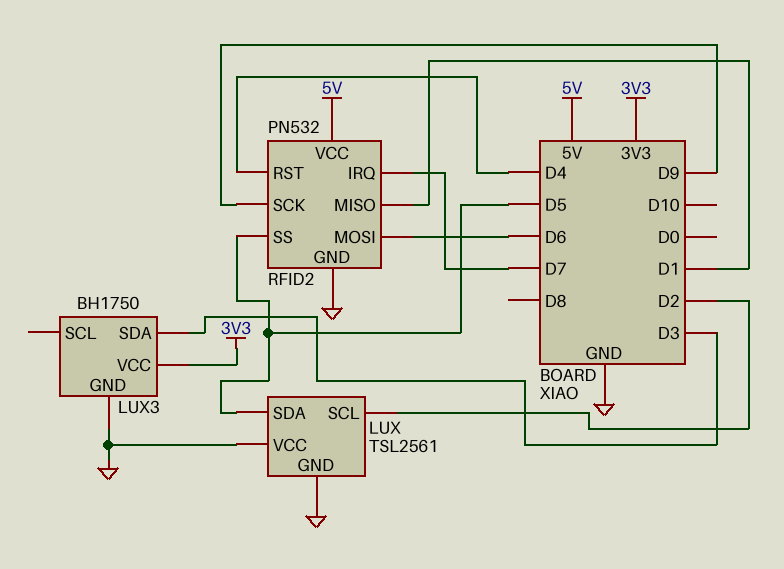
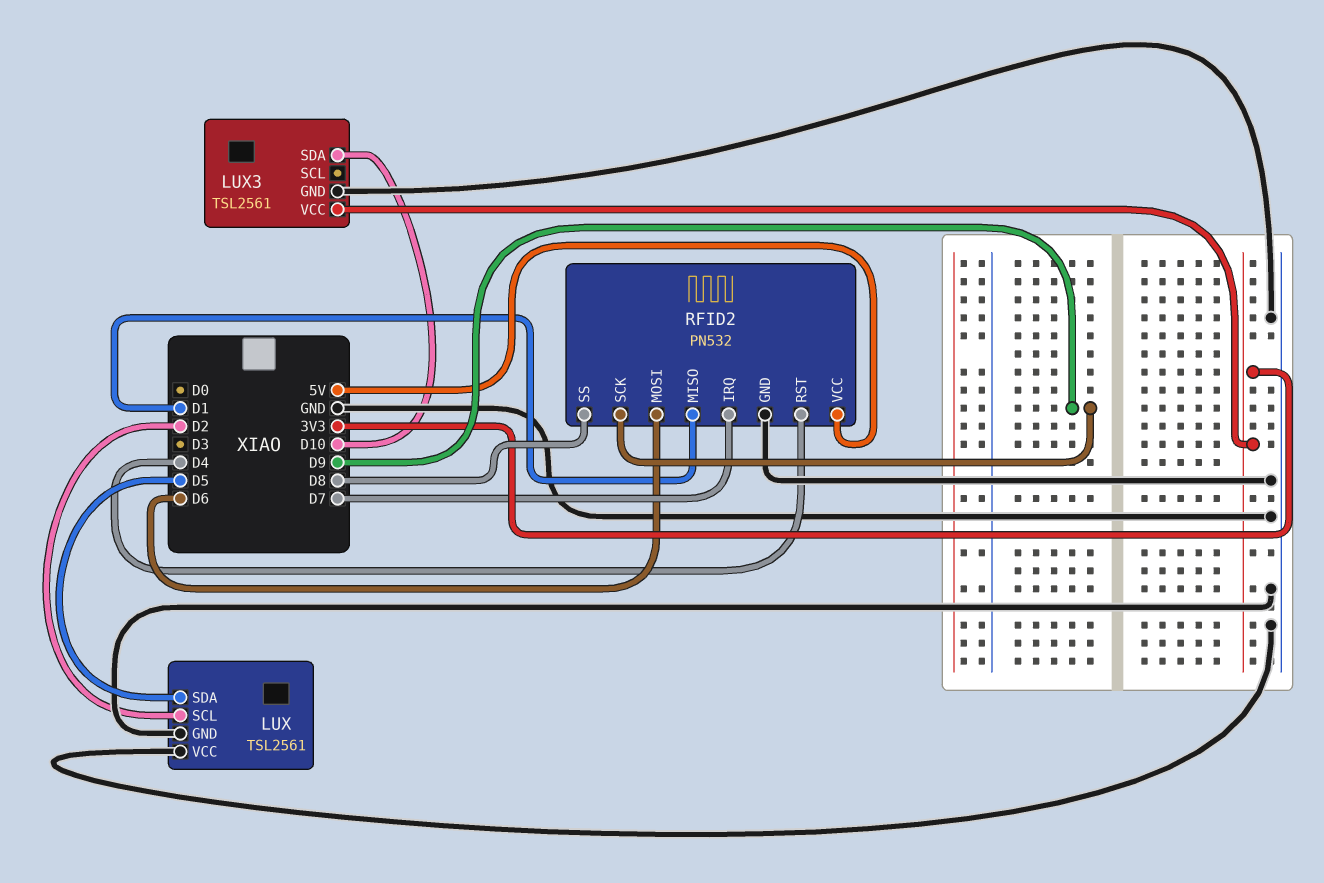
LUX3: BH1750 -> TSL2561
LUX3 pin SDA: D3 -> D10
RFID2 pin SS: D5 -> D8

